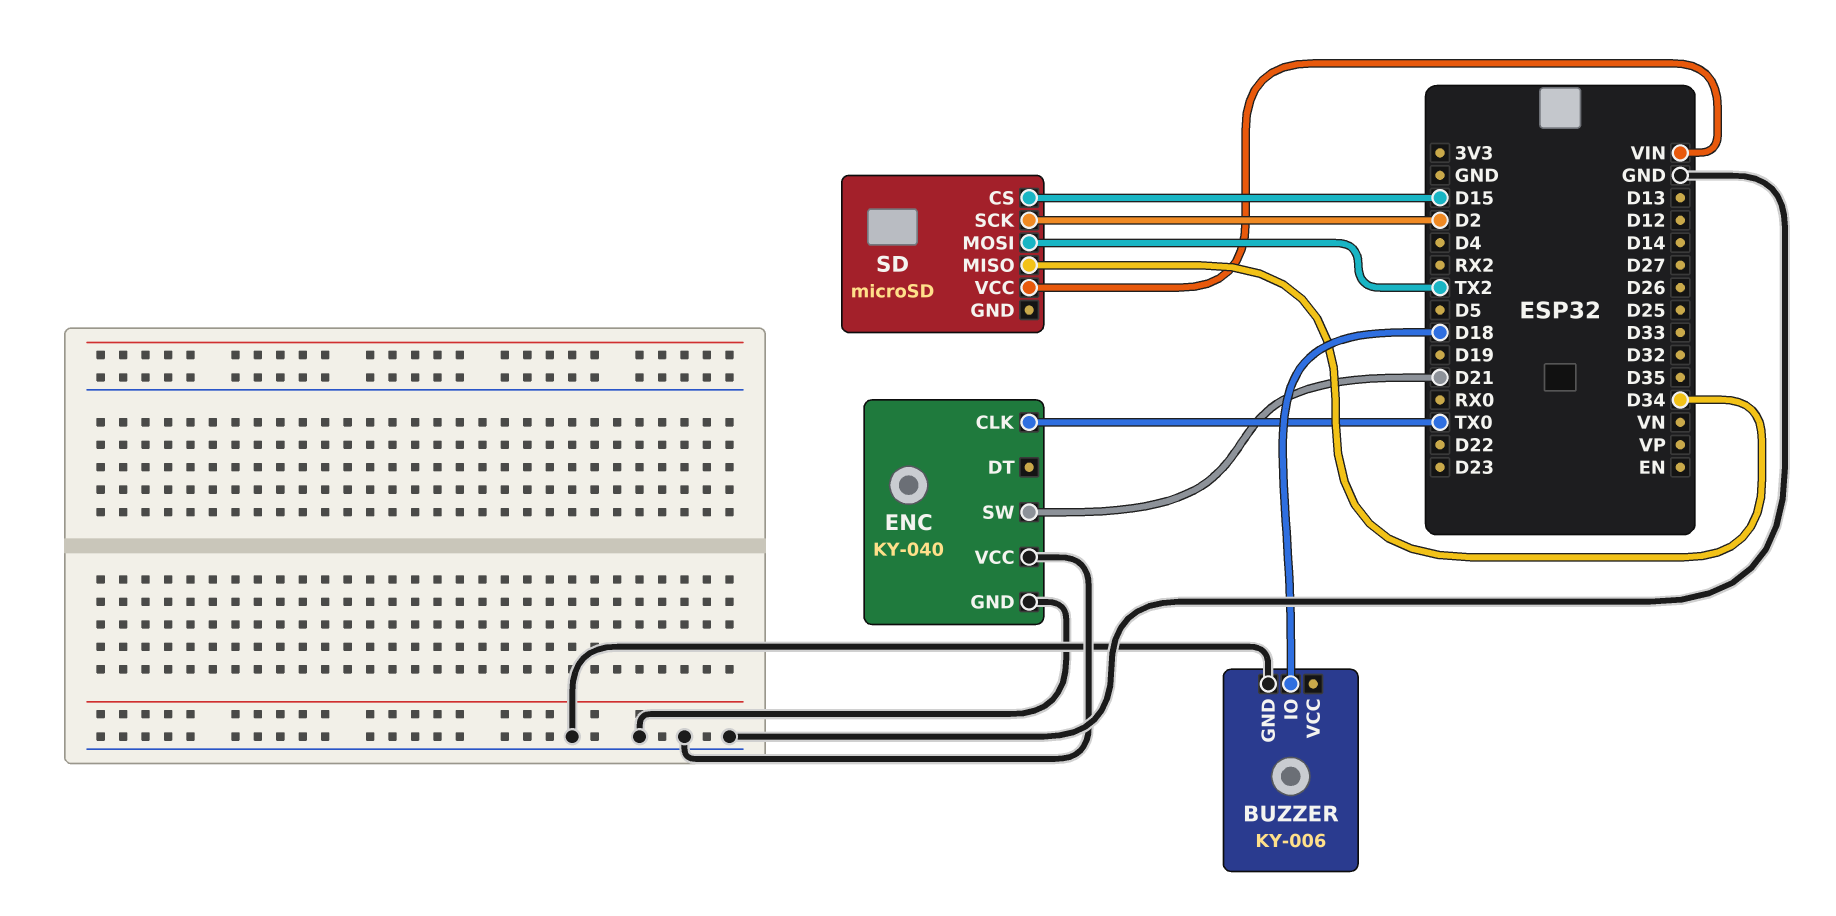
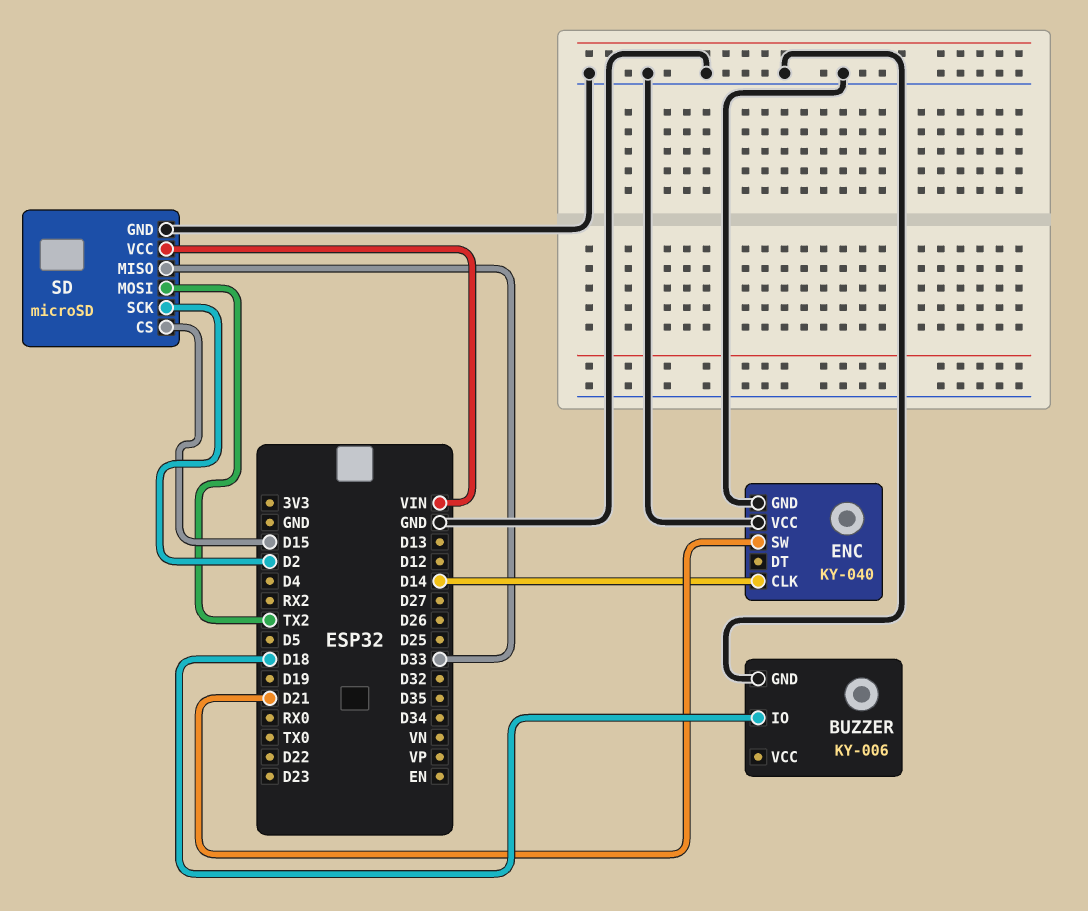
ENC pin CLK: TX0 -> D14
SD pin GND: none -> GND
SD pin MISO: D34 -> D33

